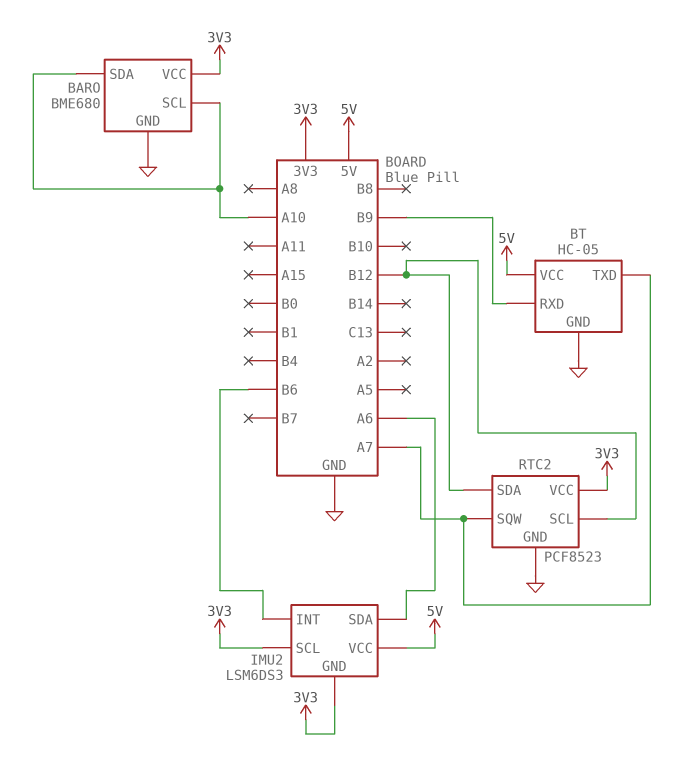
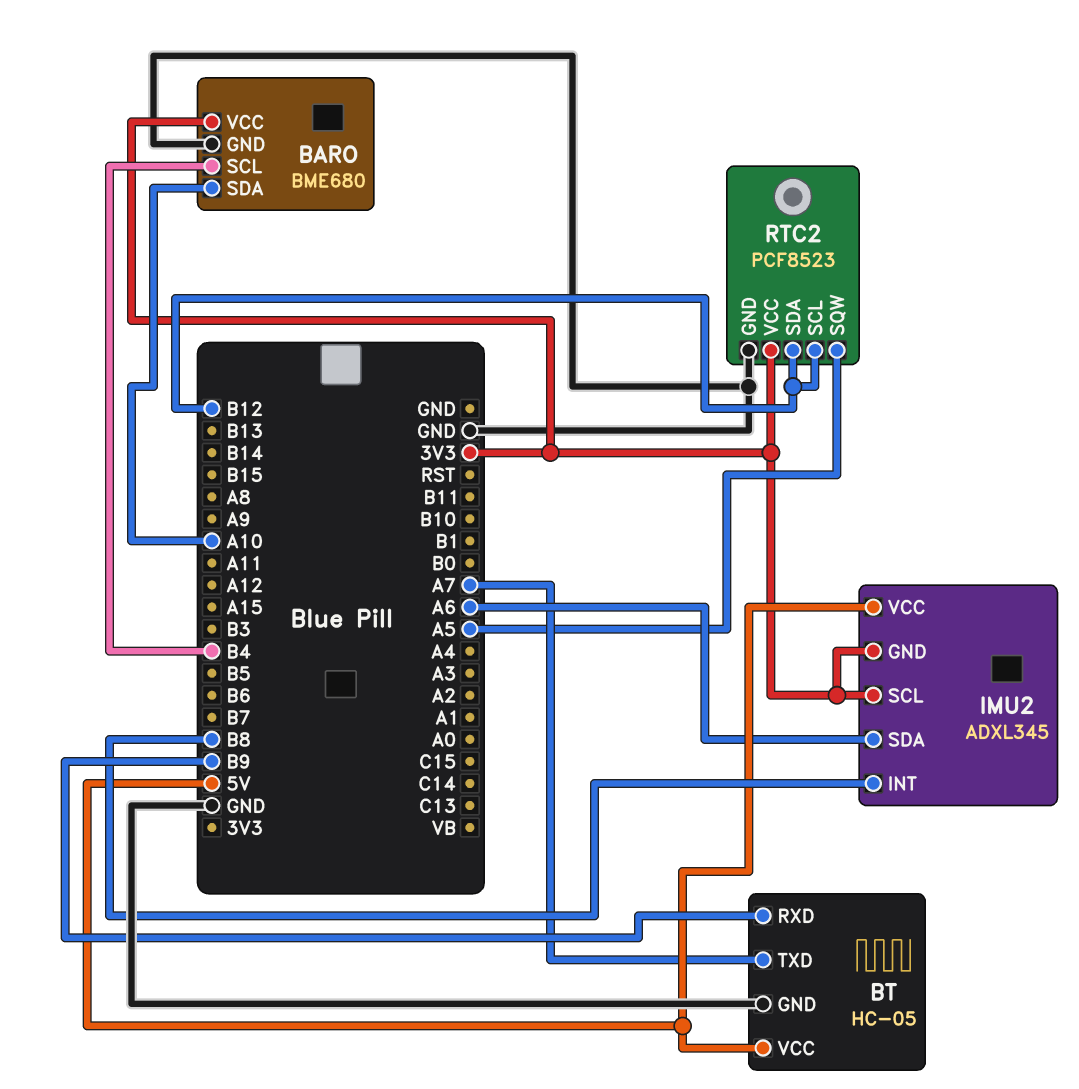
BARO pin SCL: A10 -> B4
IMU2: LSM6DS3 -> ADXL345
IMU2 pin INT: B6 -> B8
RTC2 pin SQW: A7 -> A5

